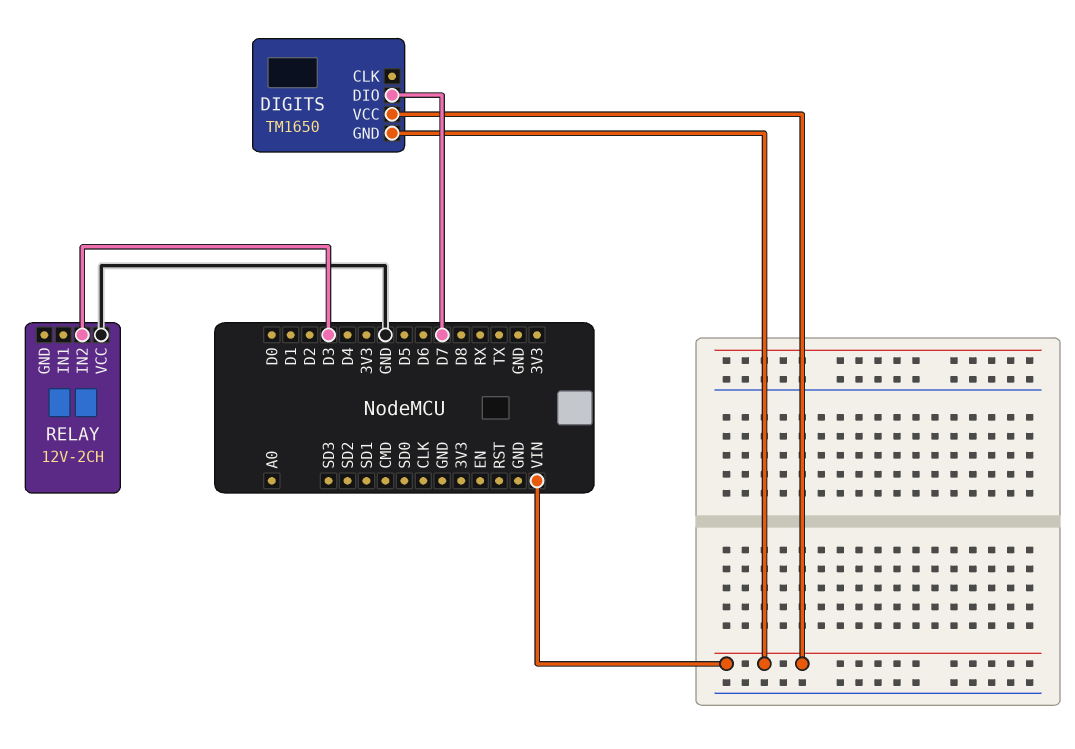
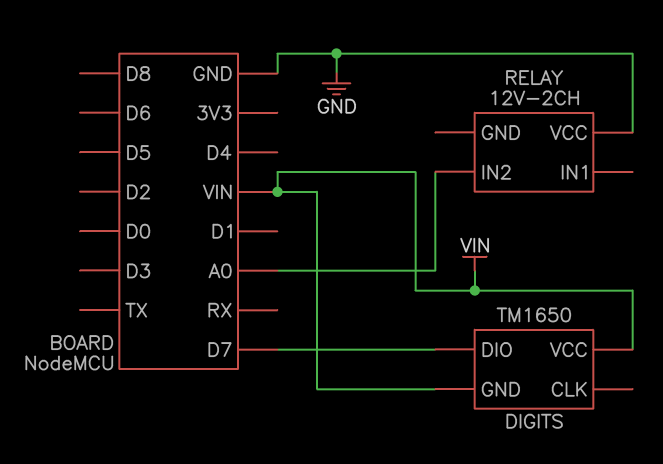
RELAY pin IN2: D3 -> A0

